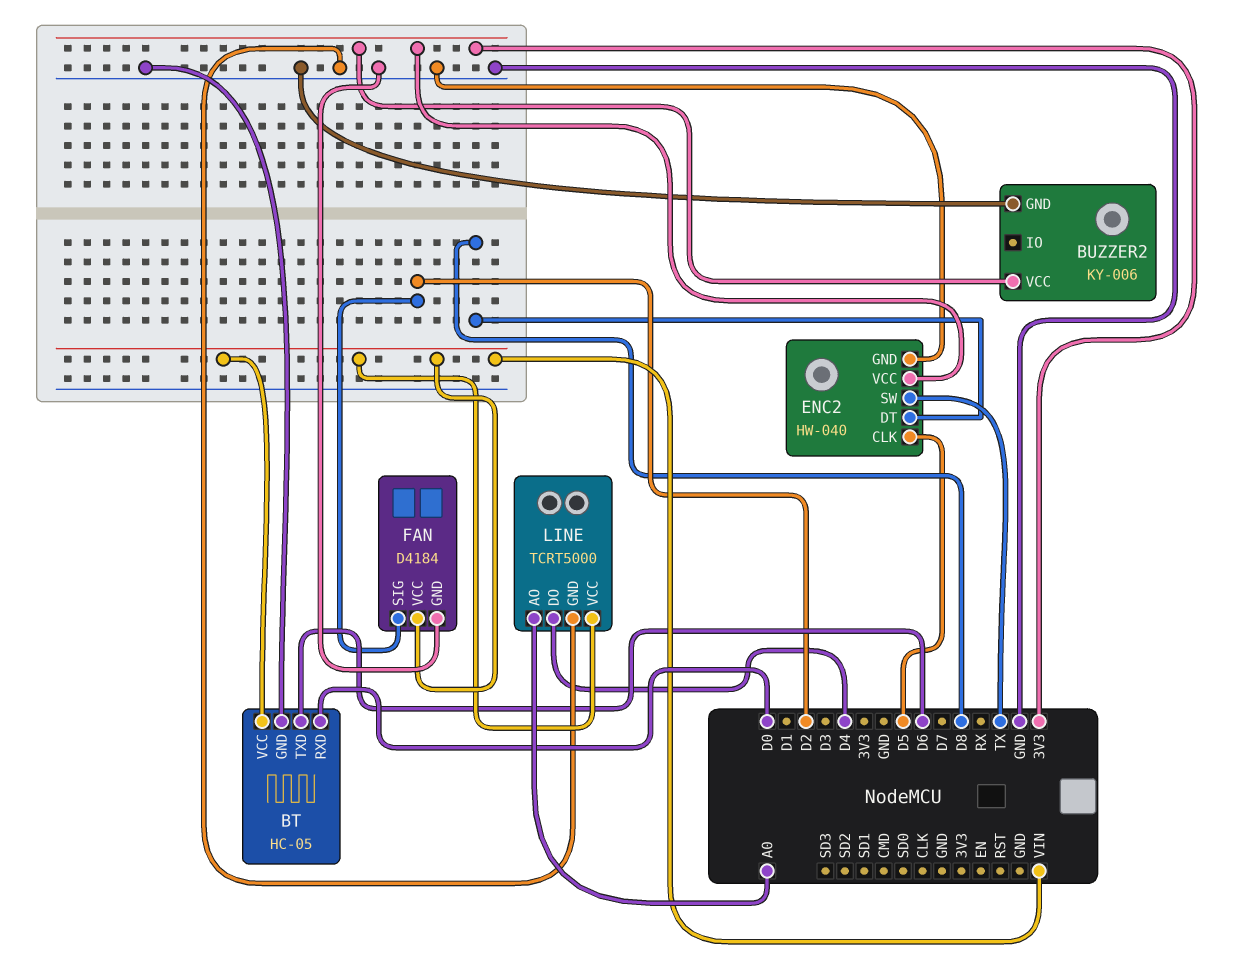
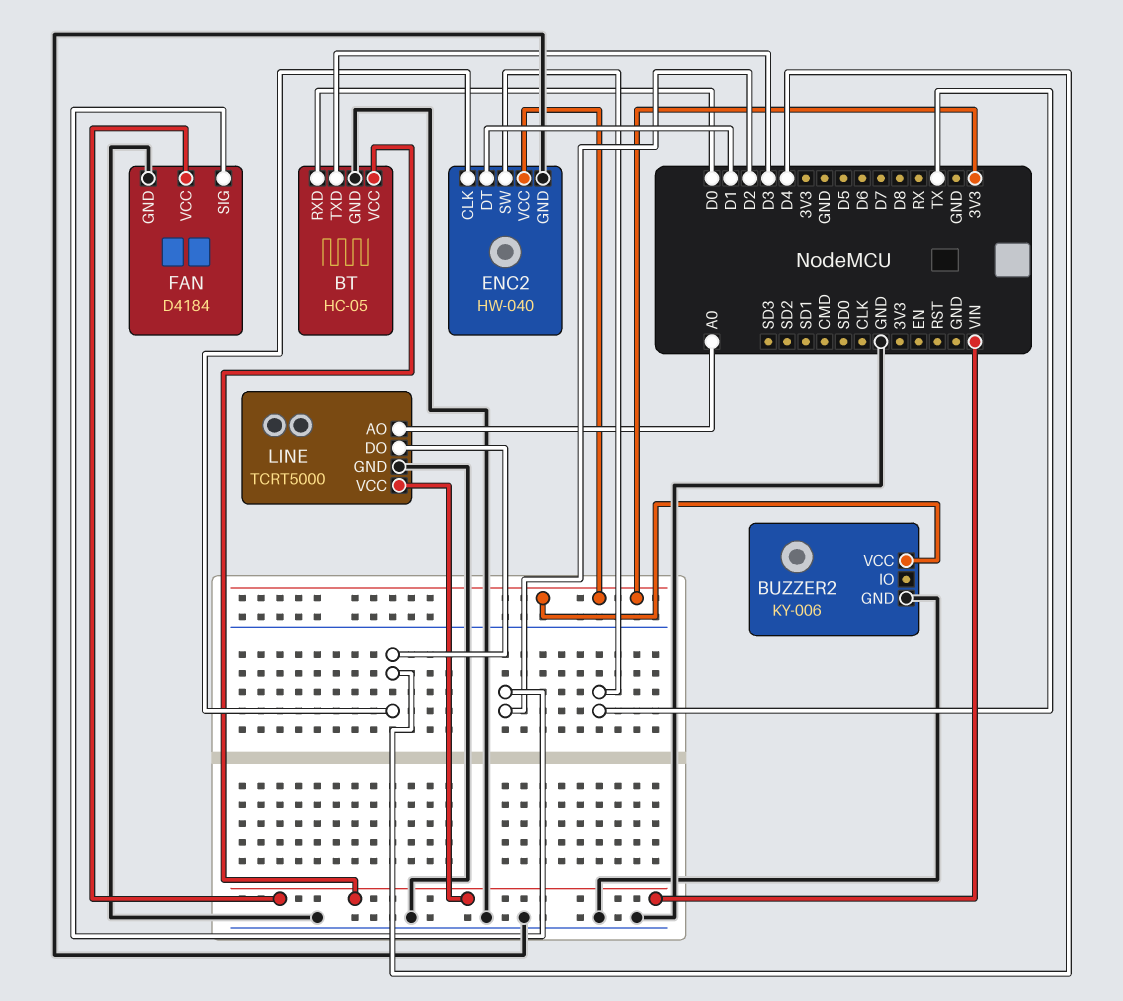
BT pin TXD: D6 -> D3
ENC2 pin CLK: D5 -> D4
ENC2 pin DT: D8 -> D1

